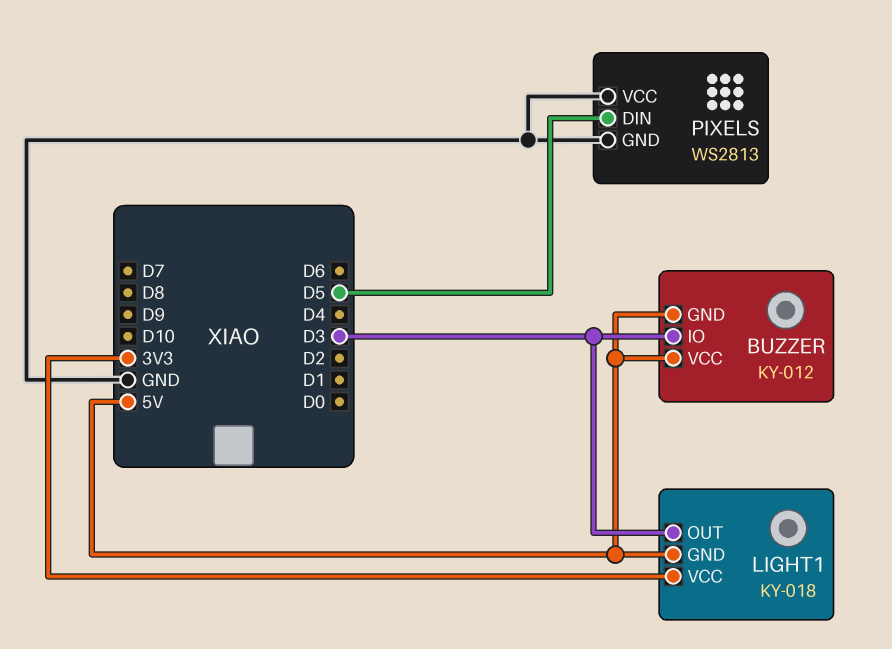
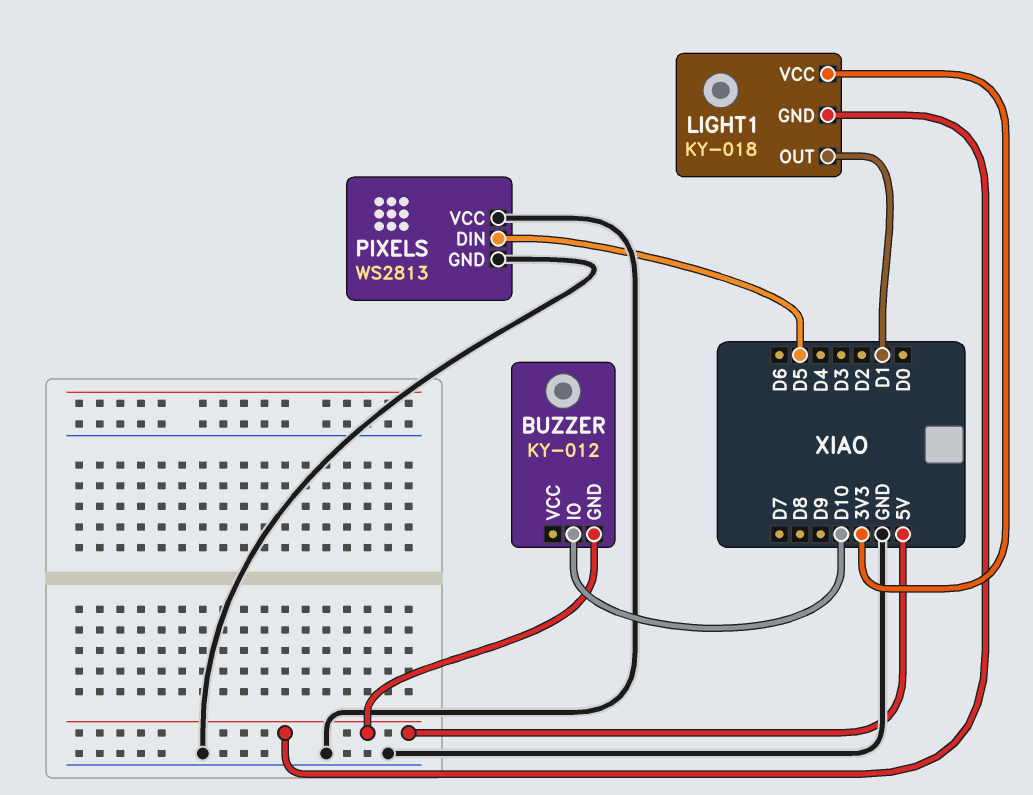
BUZZER pin IO: D3 -> D10
BUZZER pin VCC: 5V -> none
LIGHT1 pin OUT: D3 -> D1

